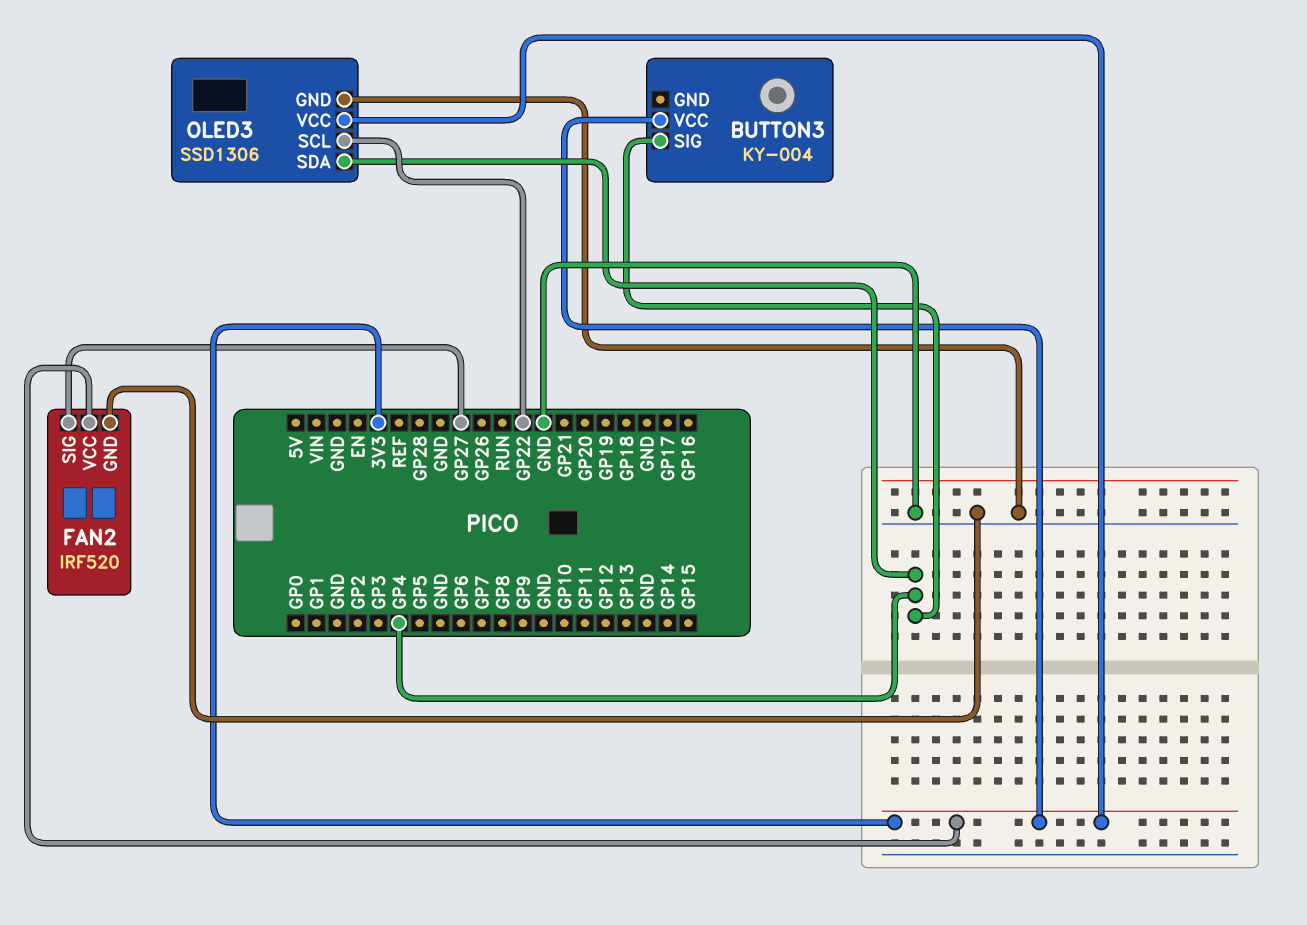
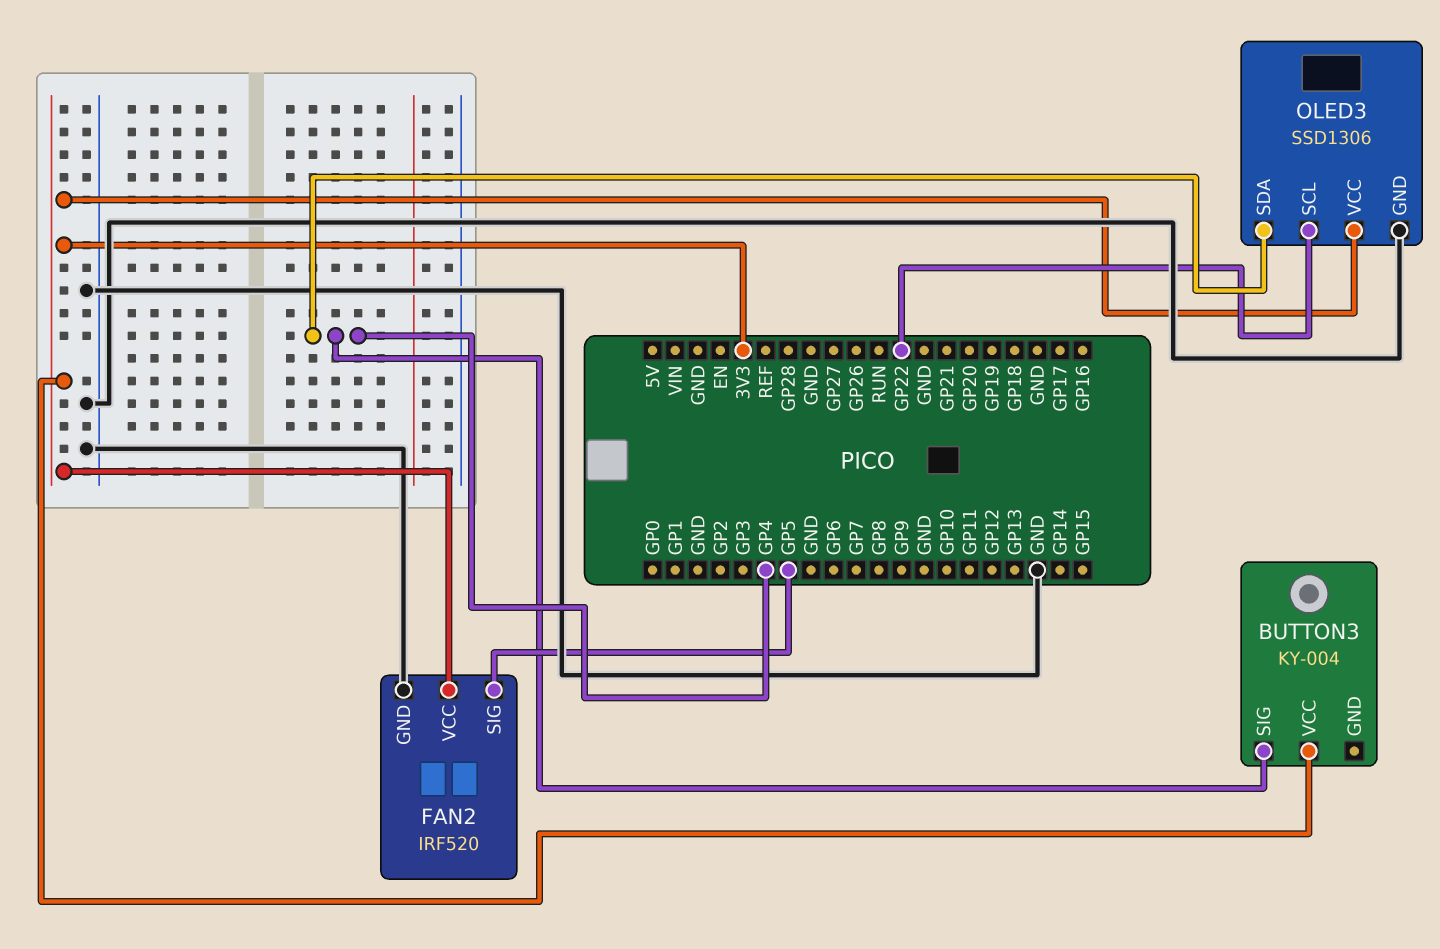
FAN2 pin SIG: GP27 -> GP5

